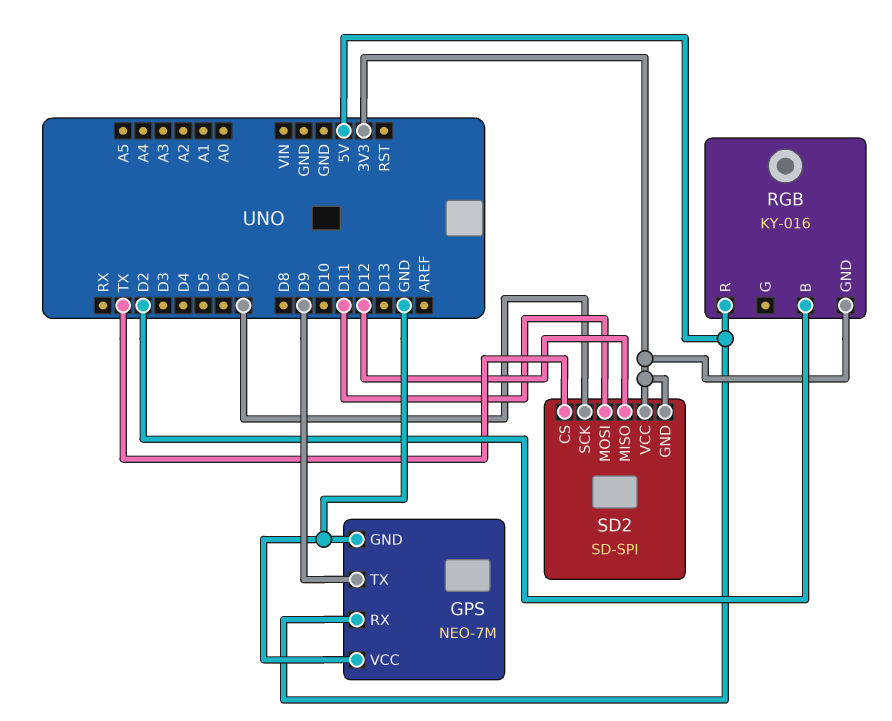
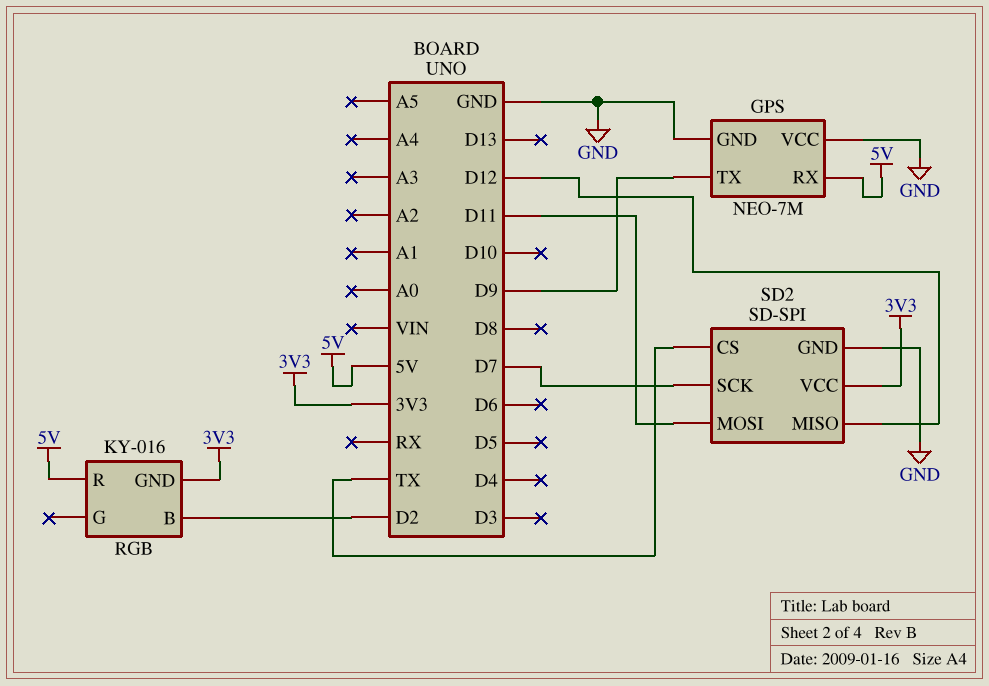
SD2 pin GND: 3V3 -> GND

